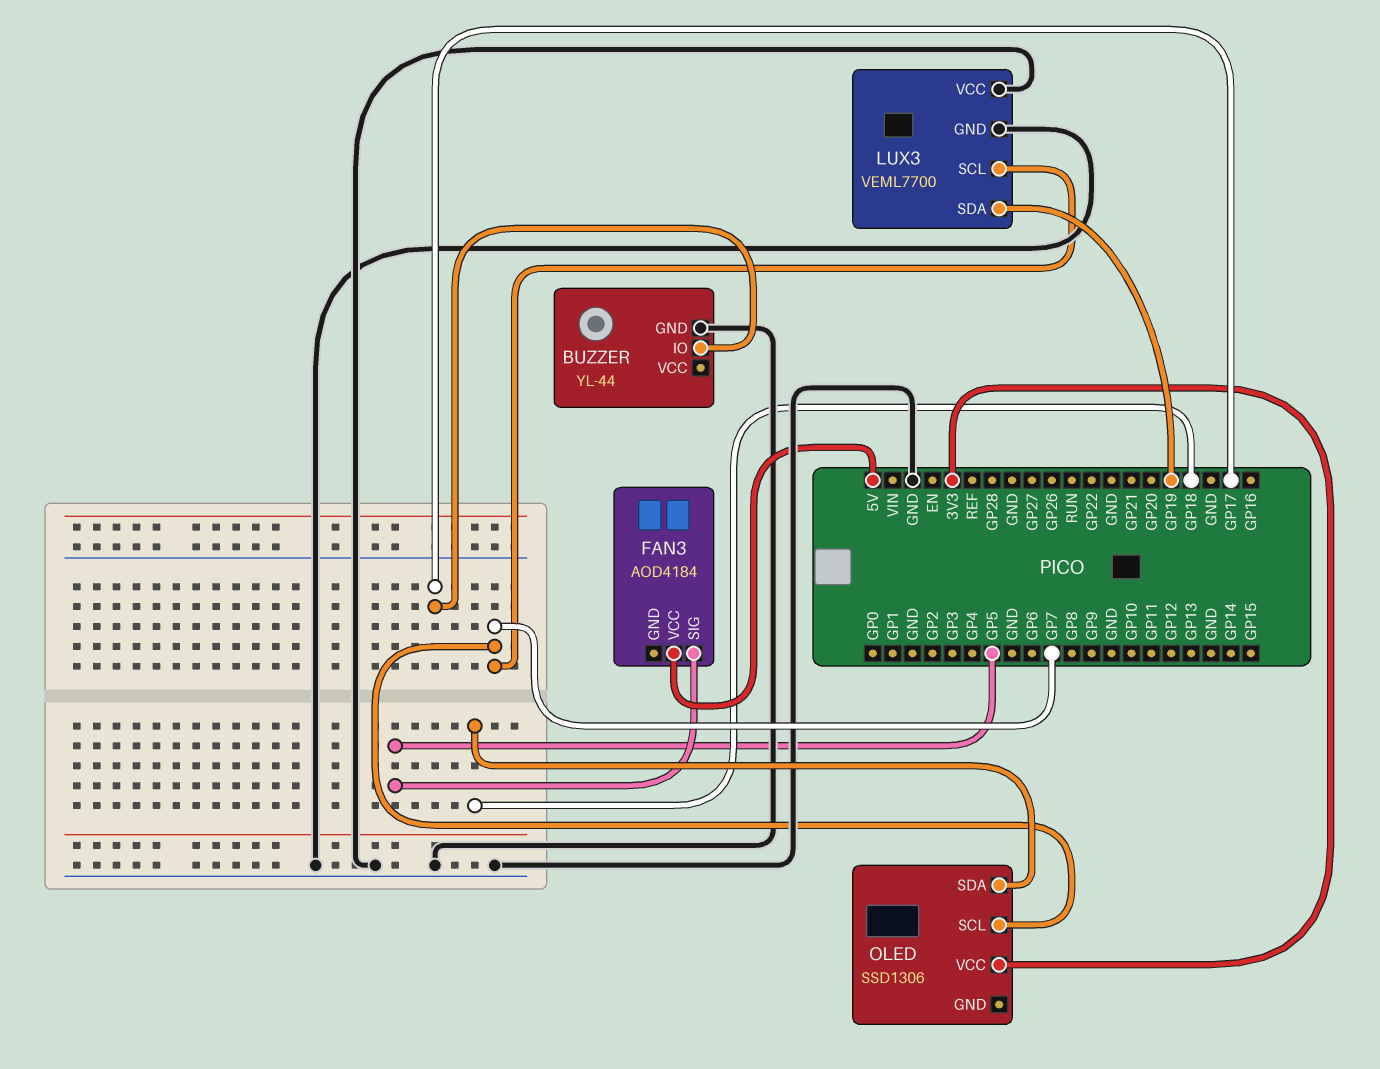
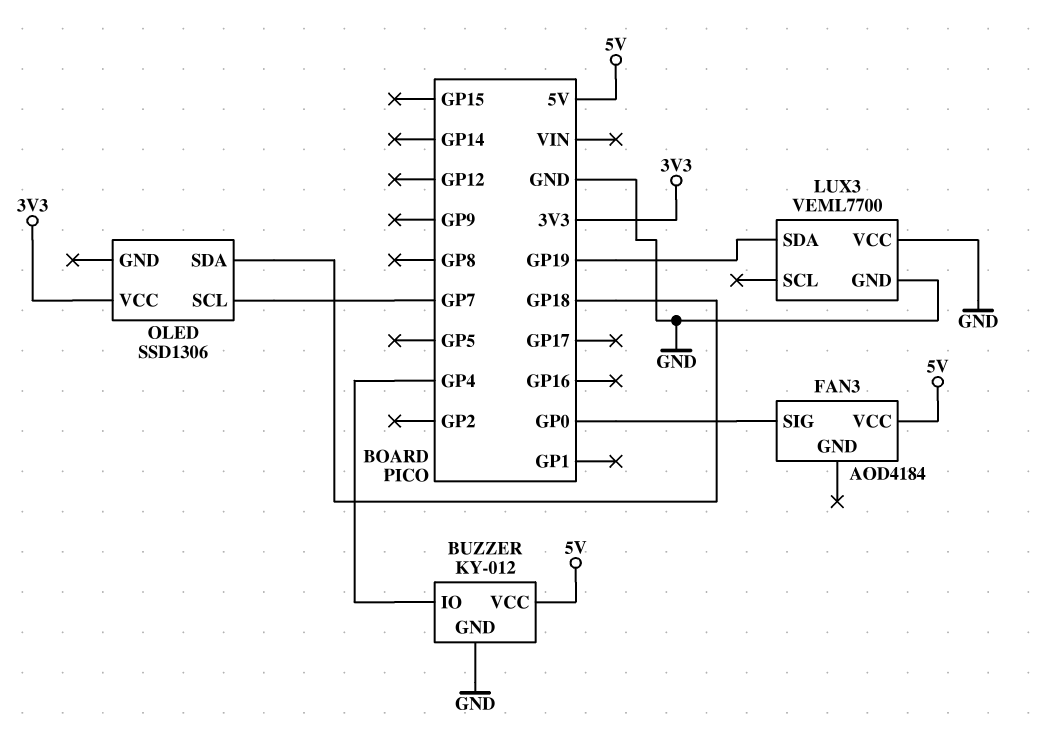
BUZZER: YL-44 -> KY-012
BUZZER pin IO: GP17 -> GP4
BUZZER pin VCC: none -> 5V
FAN3 pin SIG: GP5 -> GP0
LUX3 pin SCL: GP7 -> none

